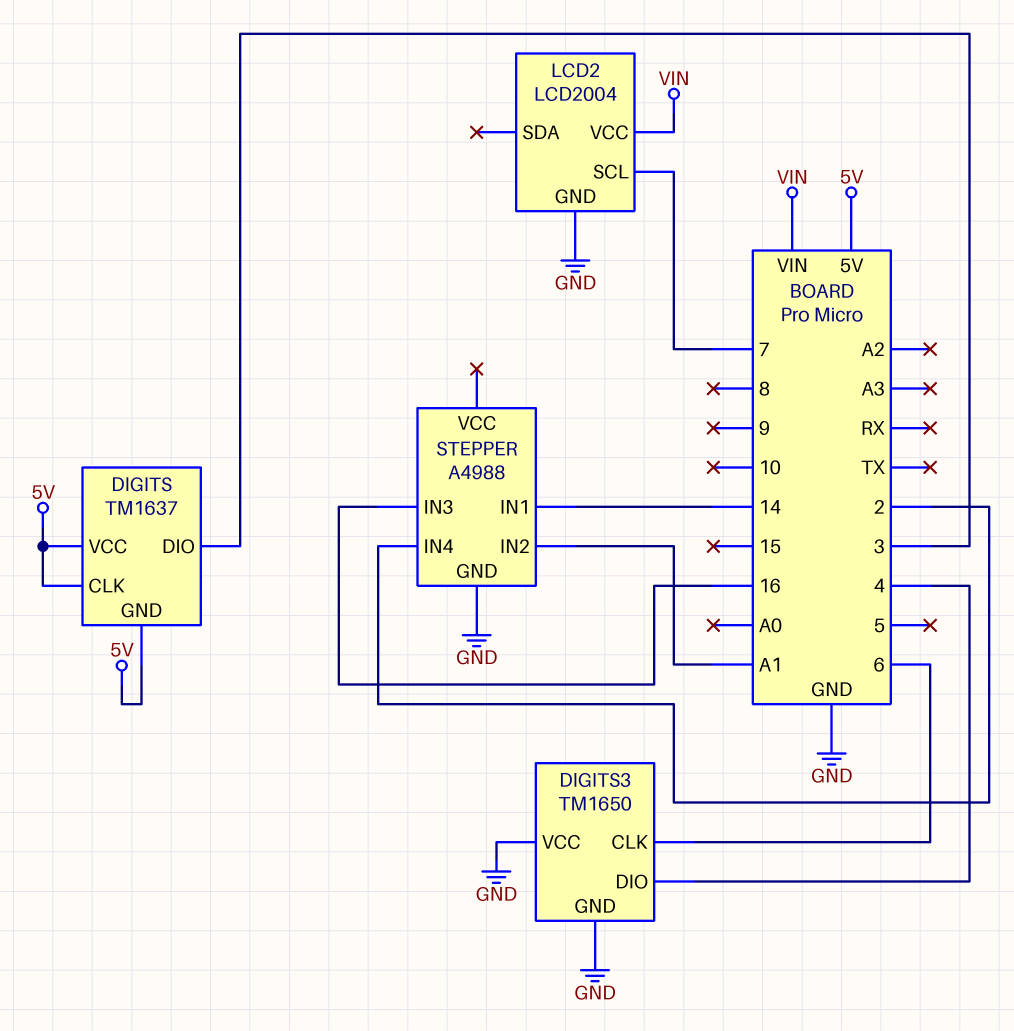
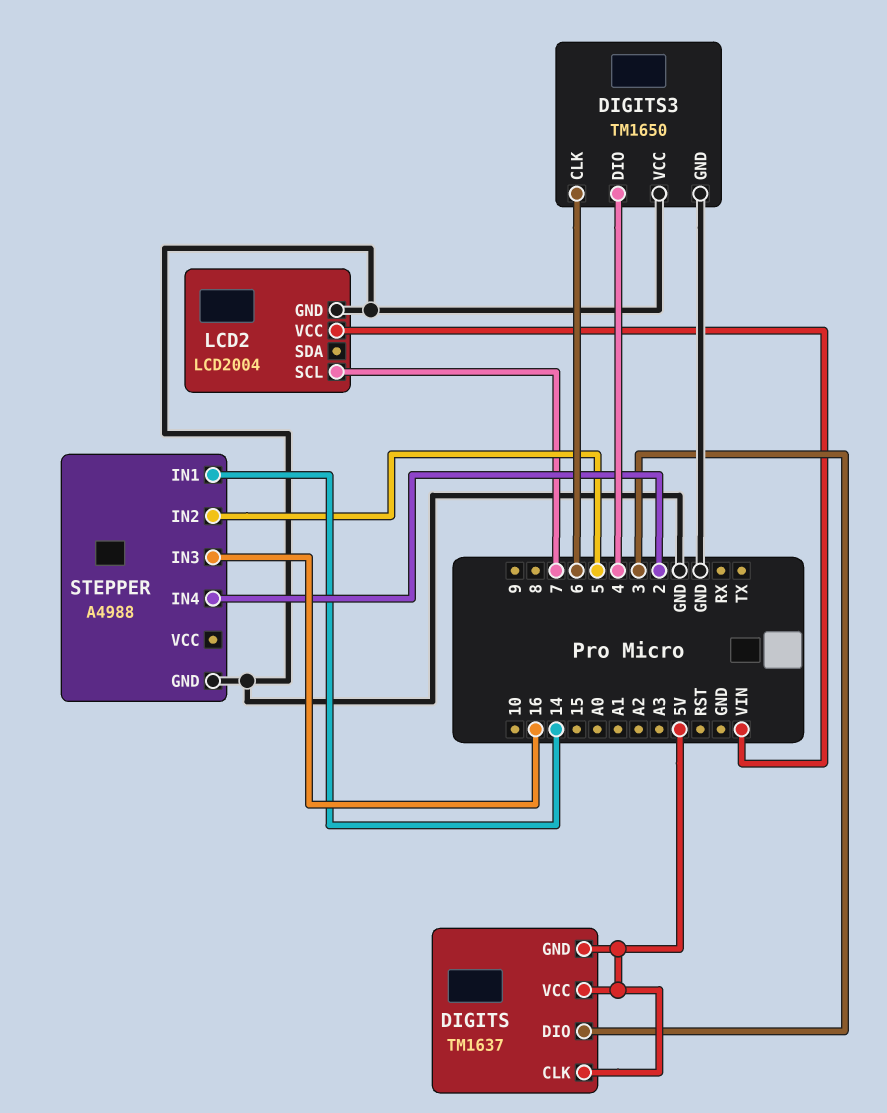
STEPPER pin IN2: A1 -> 5

